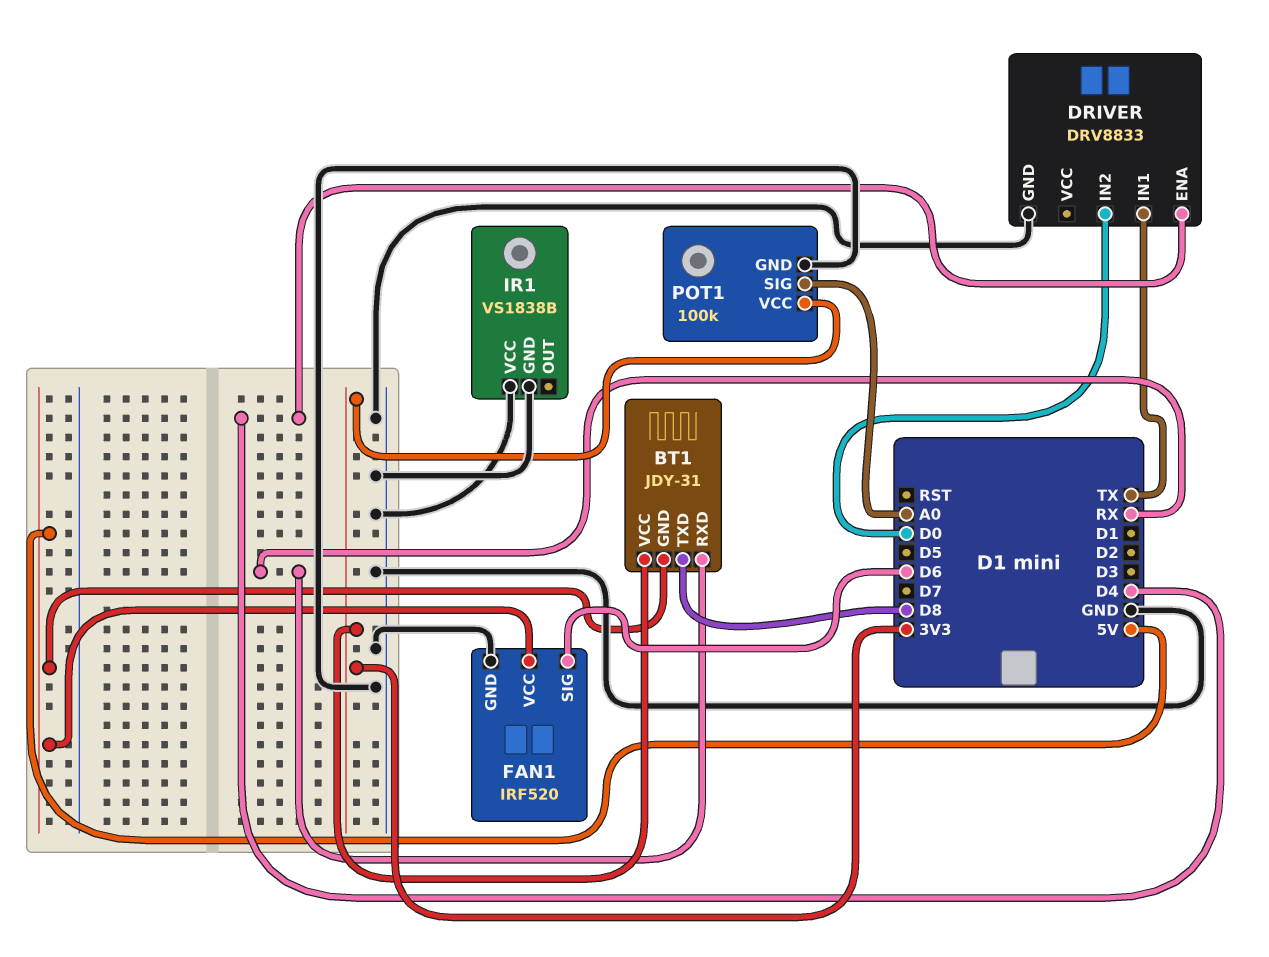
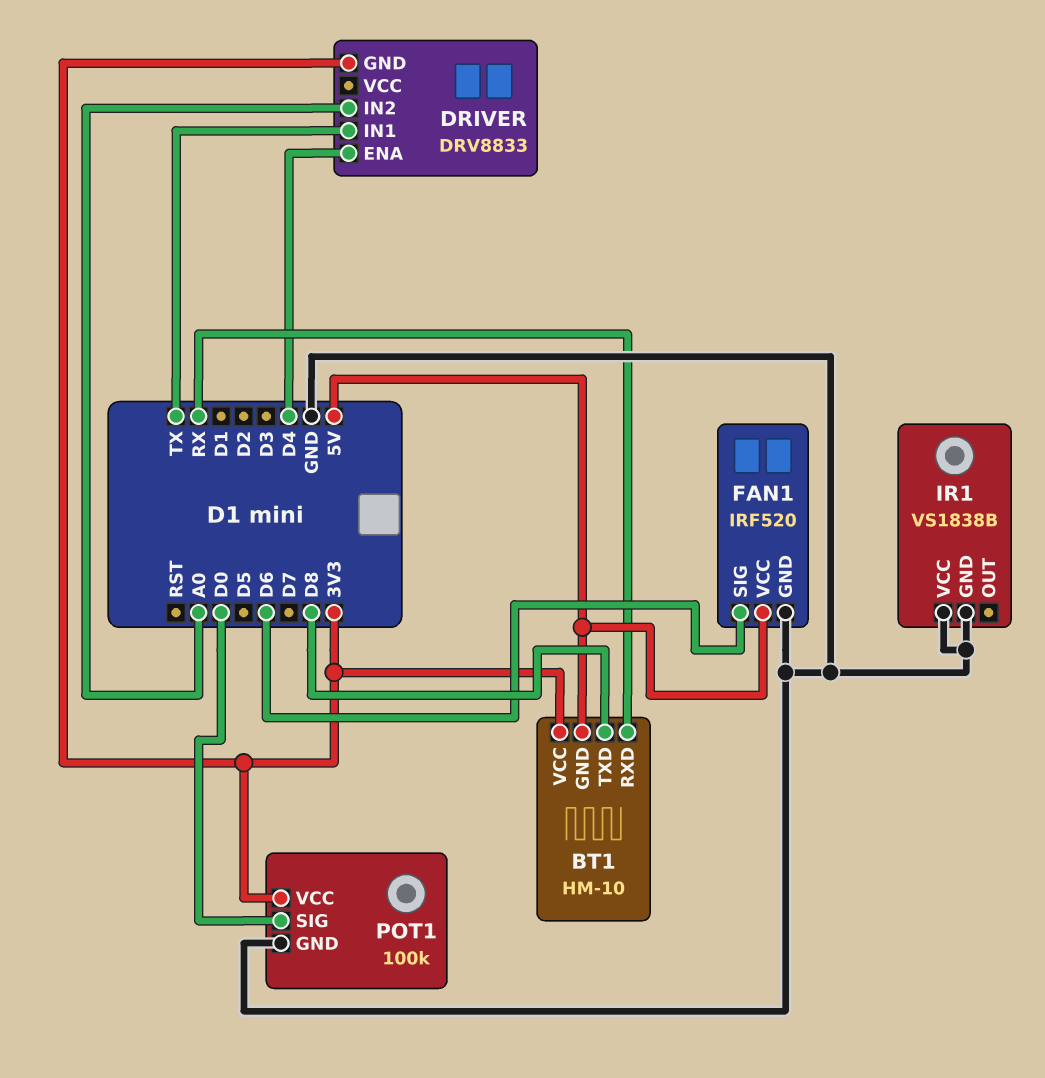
BT1: JDY-31 -> HM-10
DRIVER pin GND: GND -> 3V3
DRIVER pin IN2: D0 -> A0
POT1 pin SIG: A0 -> D0

